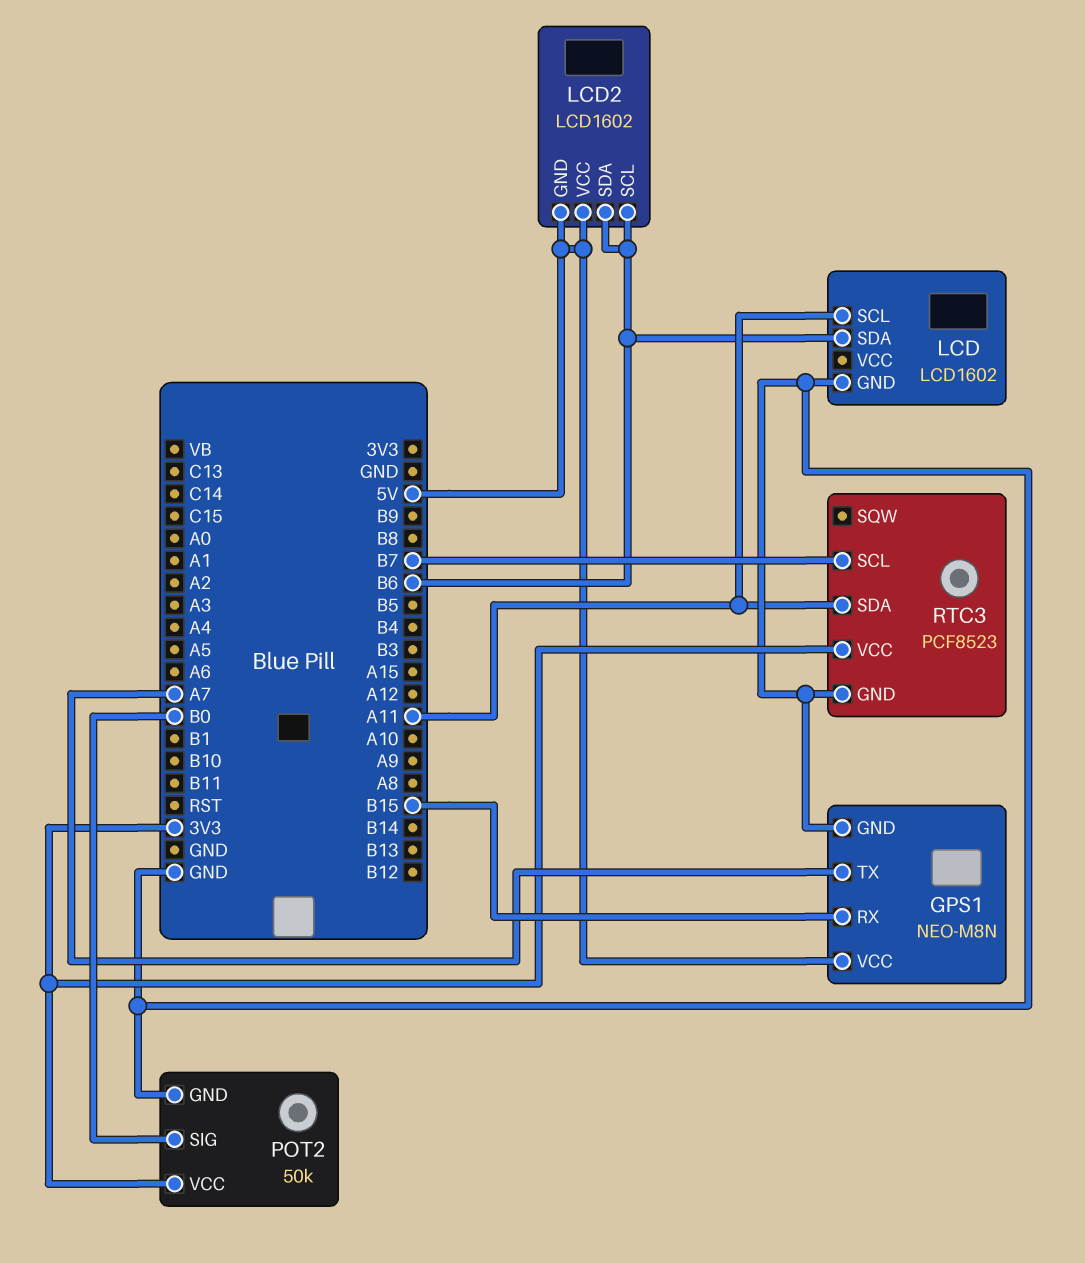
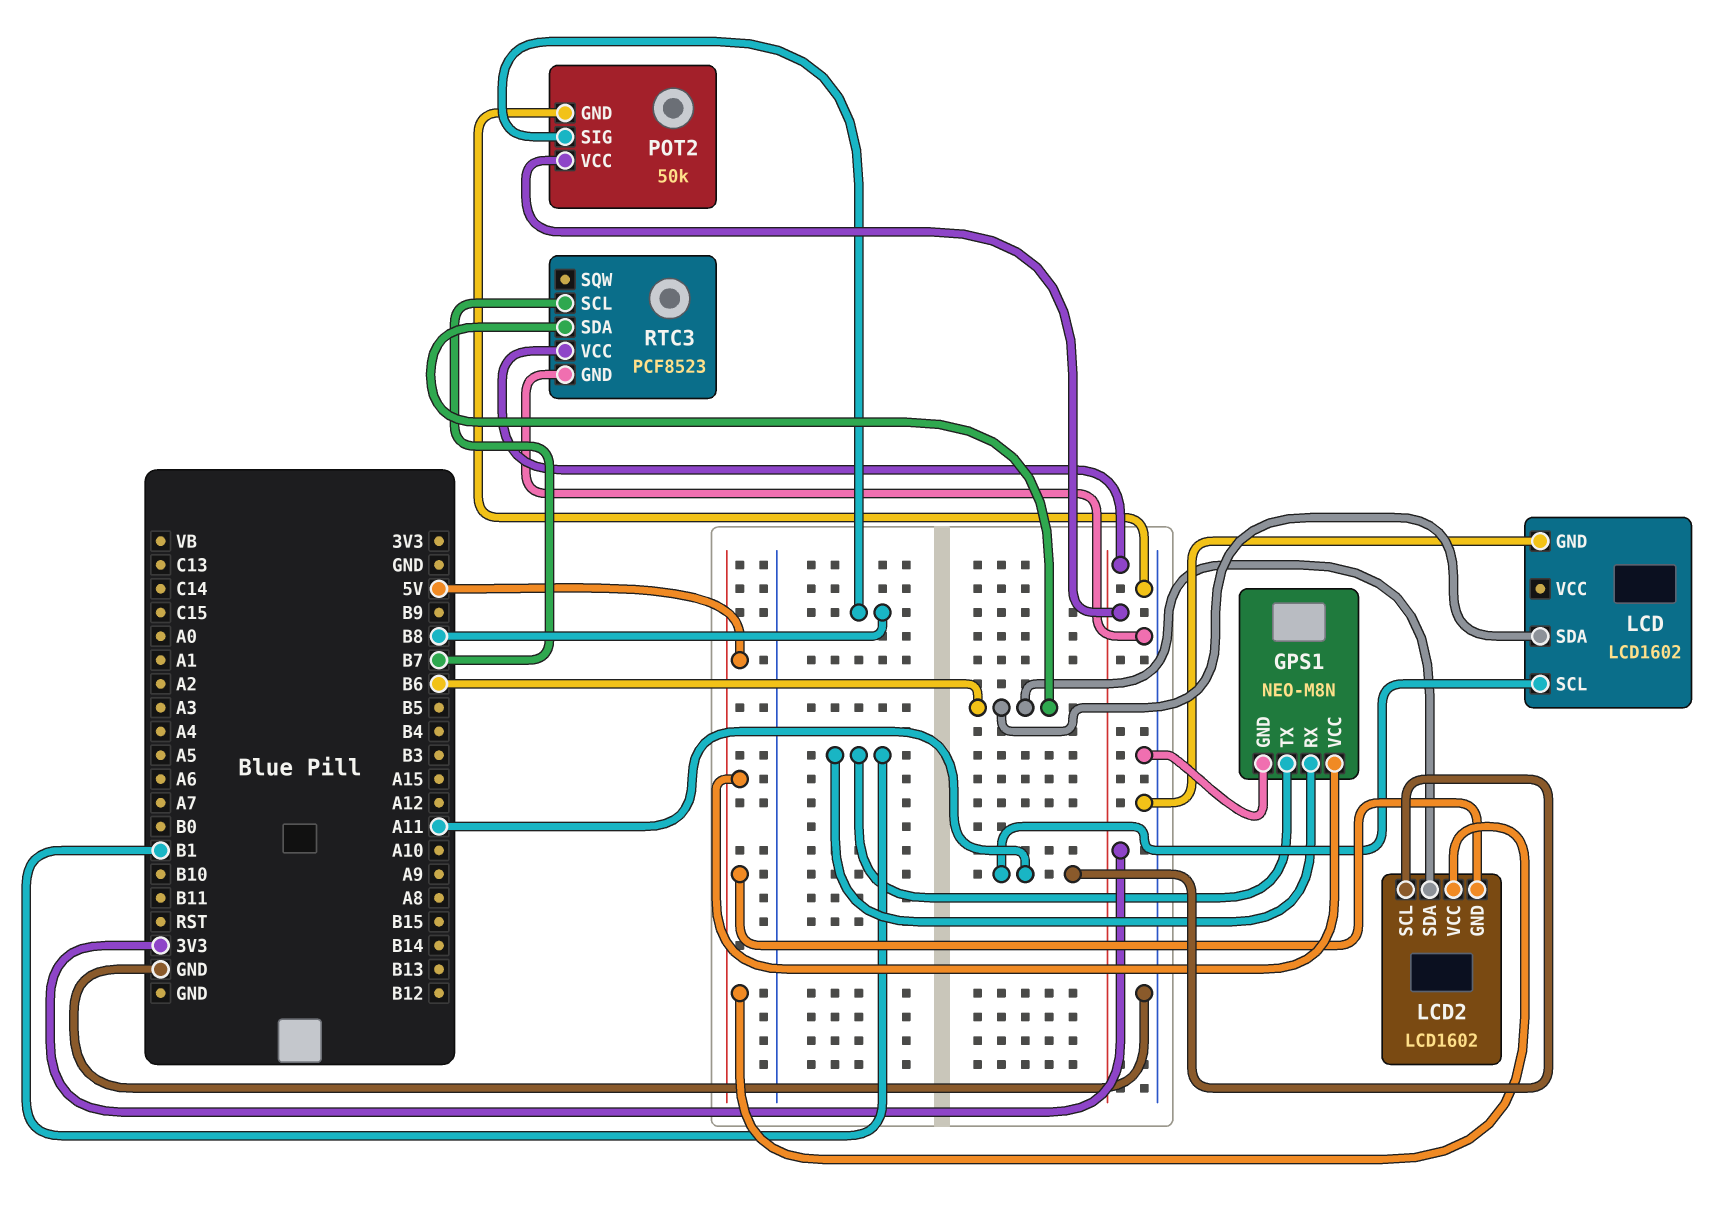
GPS1 pin RX: B15 -> B1
GPS1 pin TX: A7 -> B1
LCD2 pin SCL: B6 -> A11
POT2 pin SIG: B0 -> B8
RTC3 pin SDA: A11 -> B6

